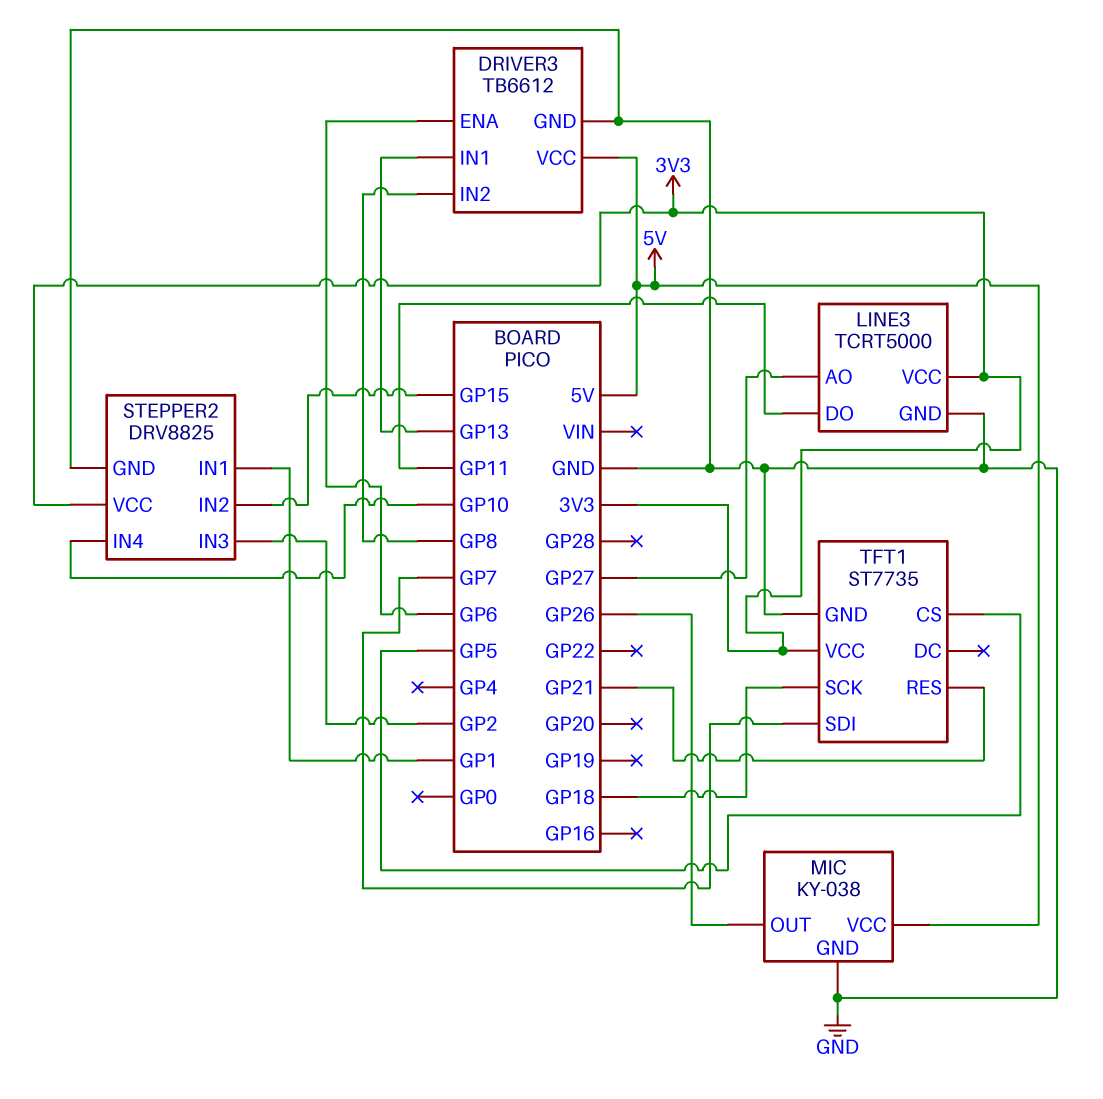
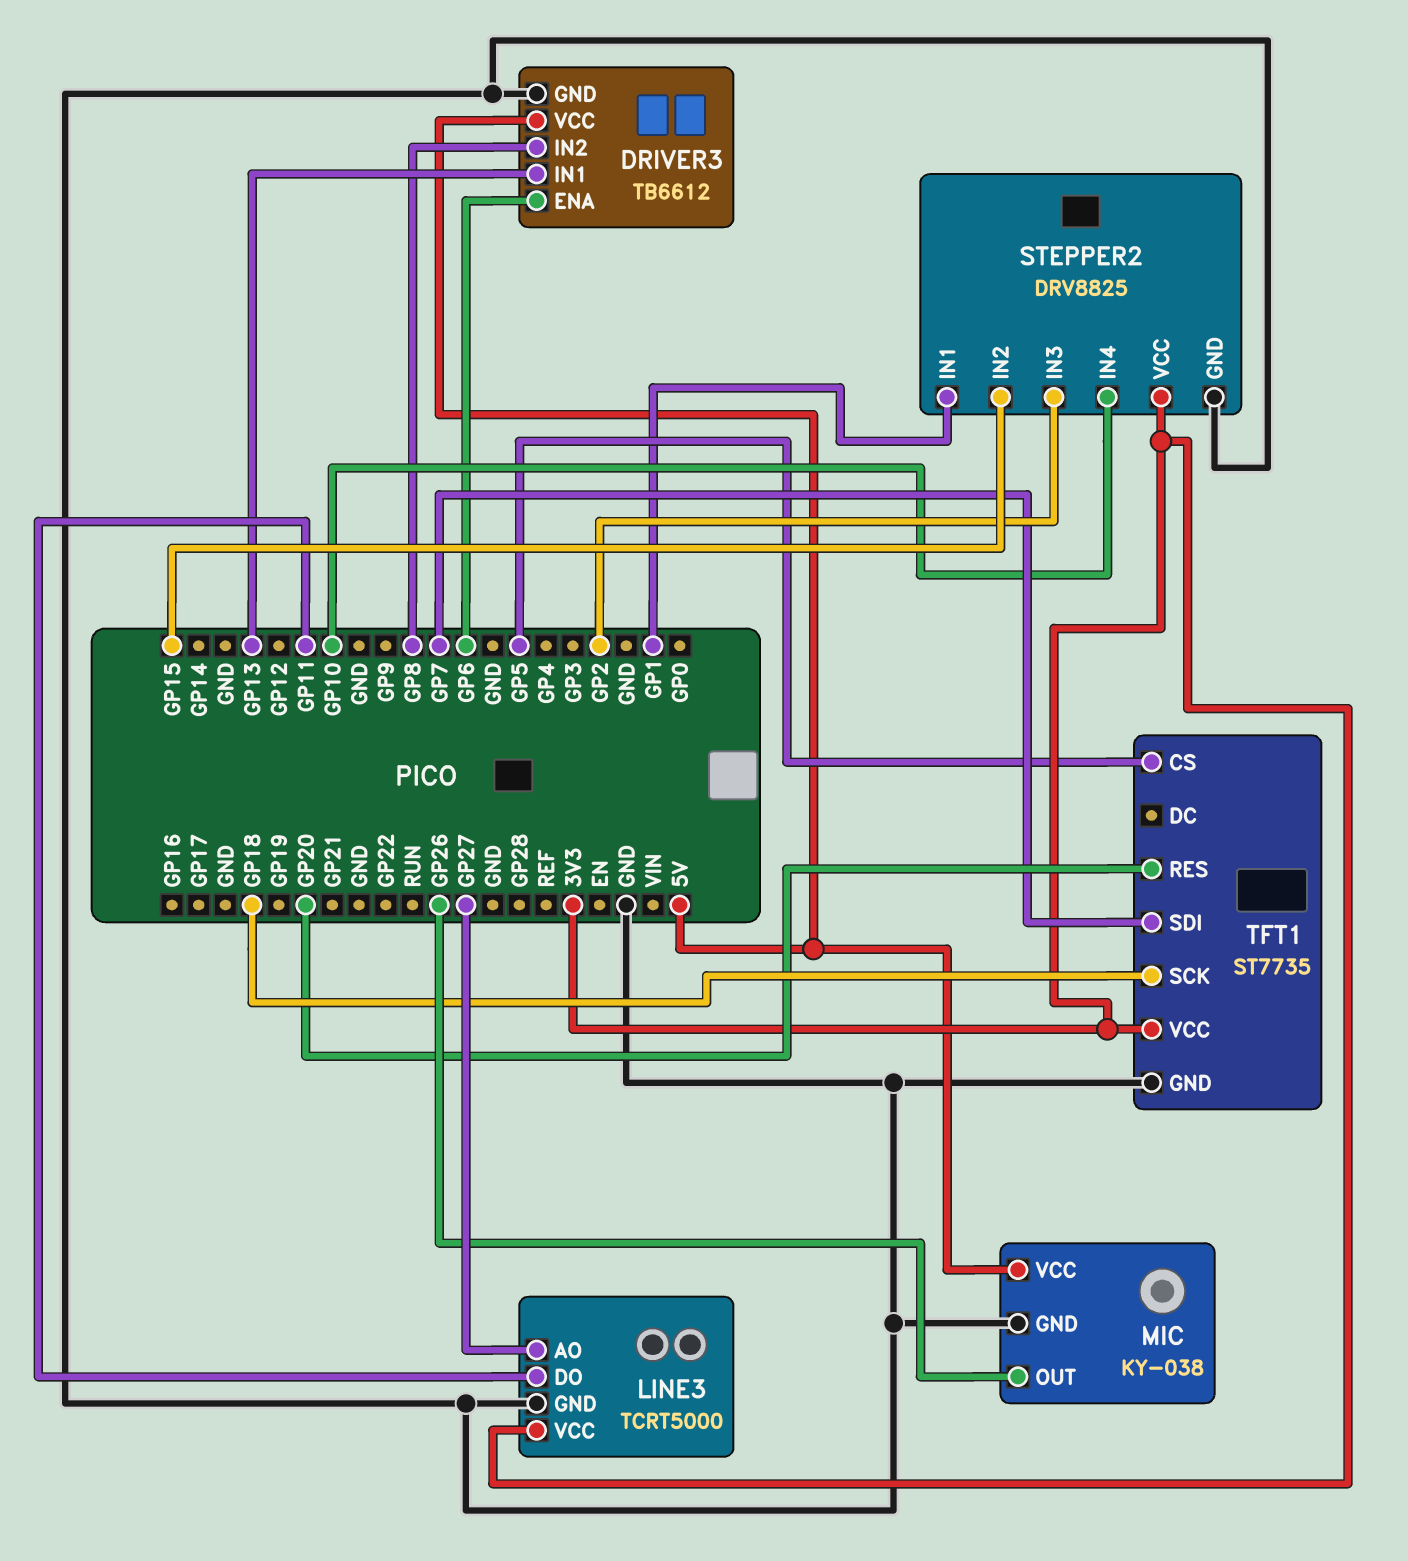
TFT1 pin RES: GP21 -> GP20

